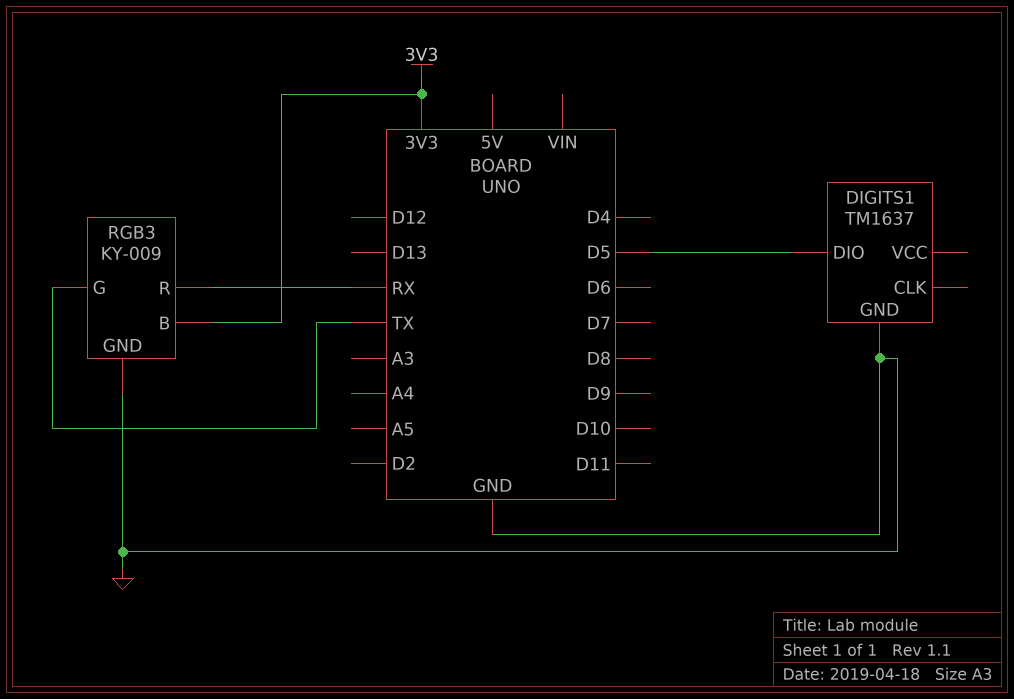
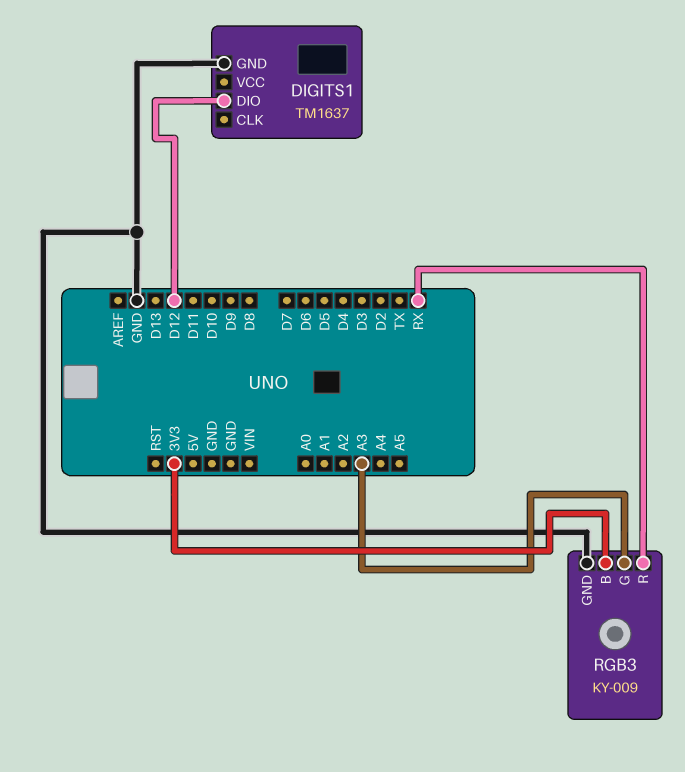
DIGITS1 pin DIO: D5 -> D12
RGB3 pin G: TX -> A3

